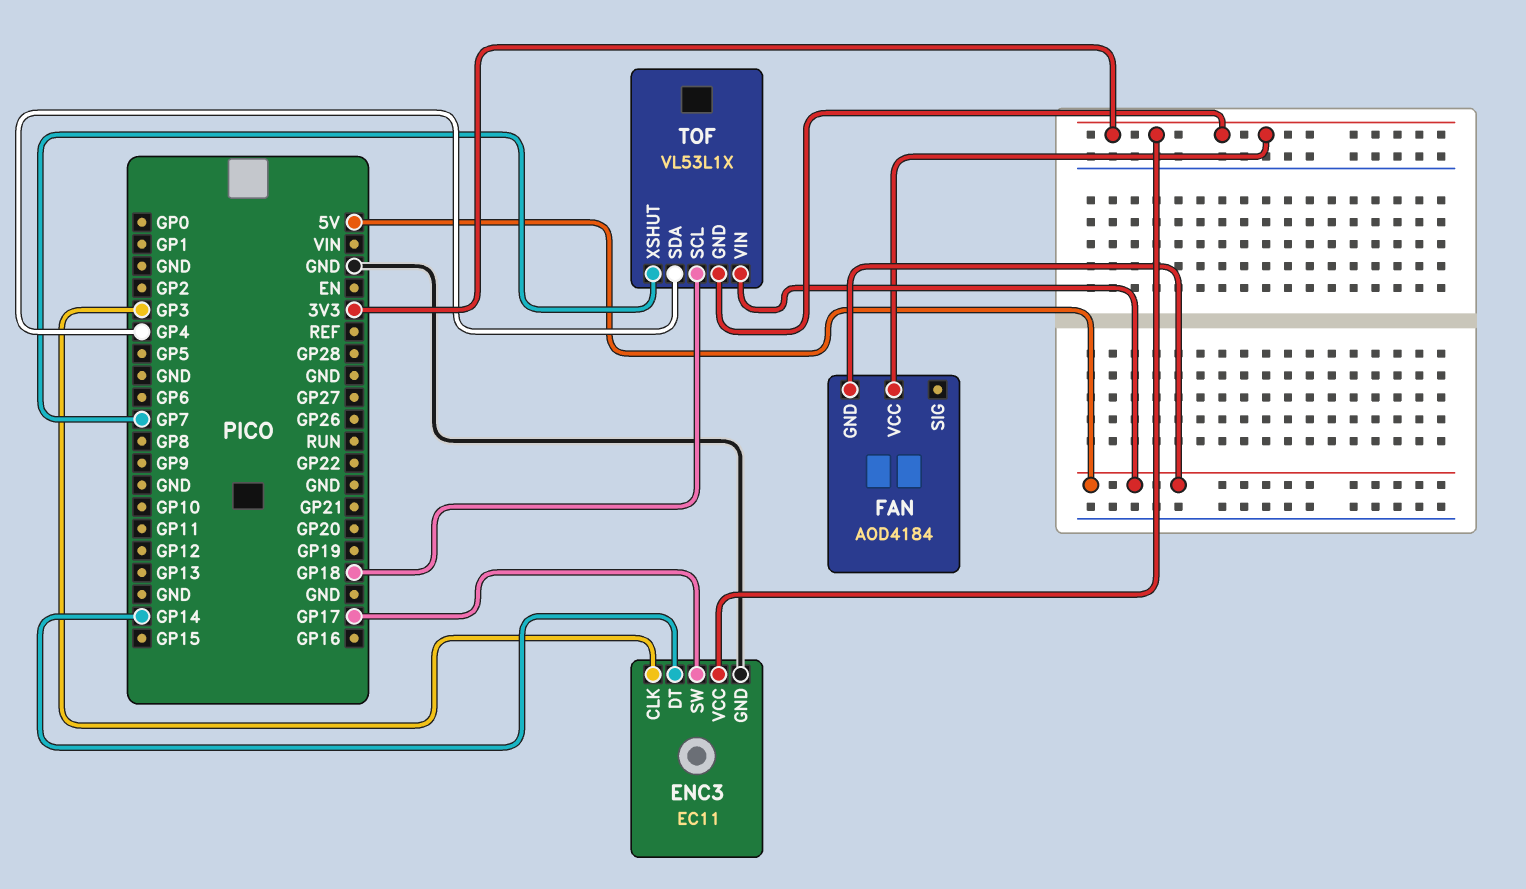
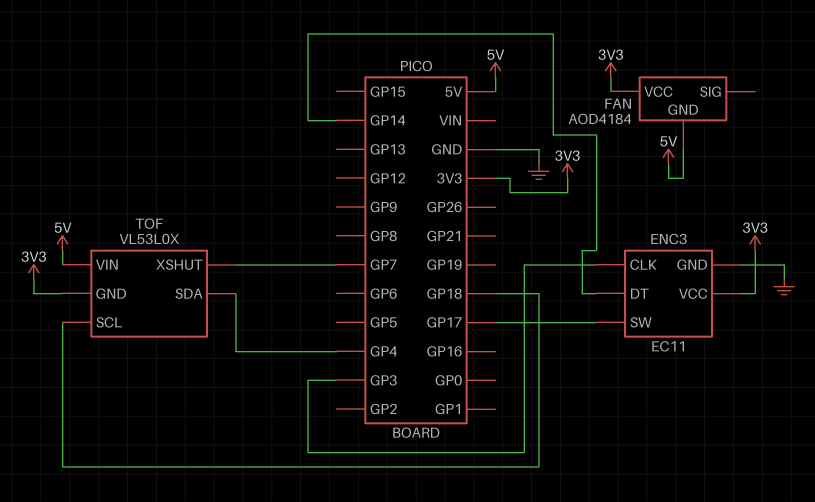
TOF: VL53L1X -> VL53L0X

